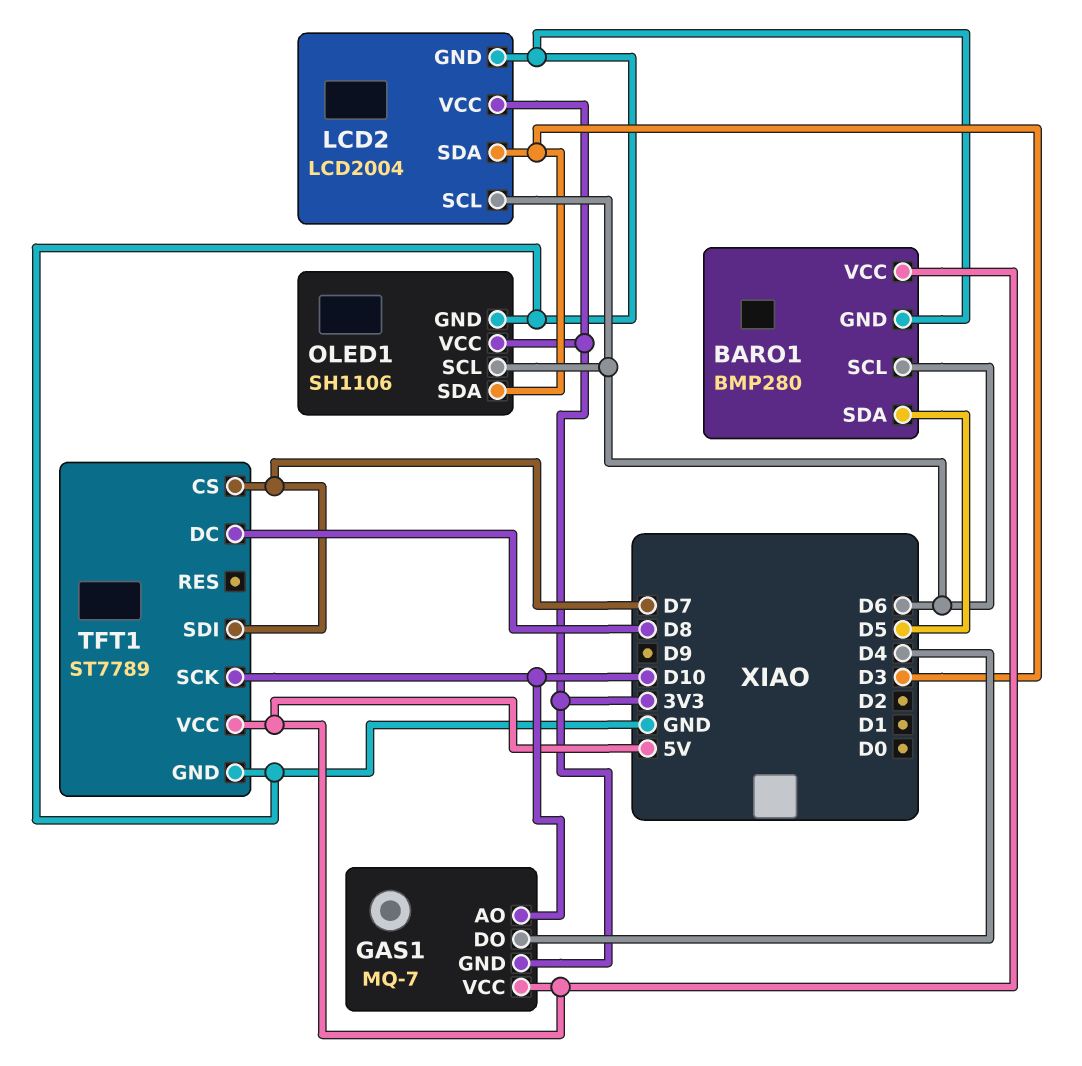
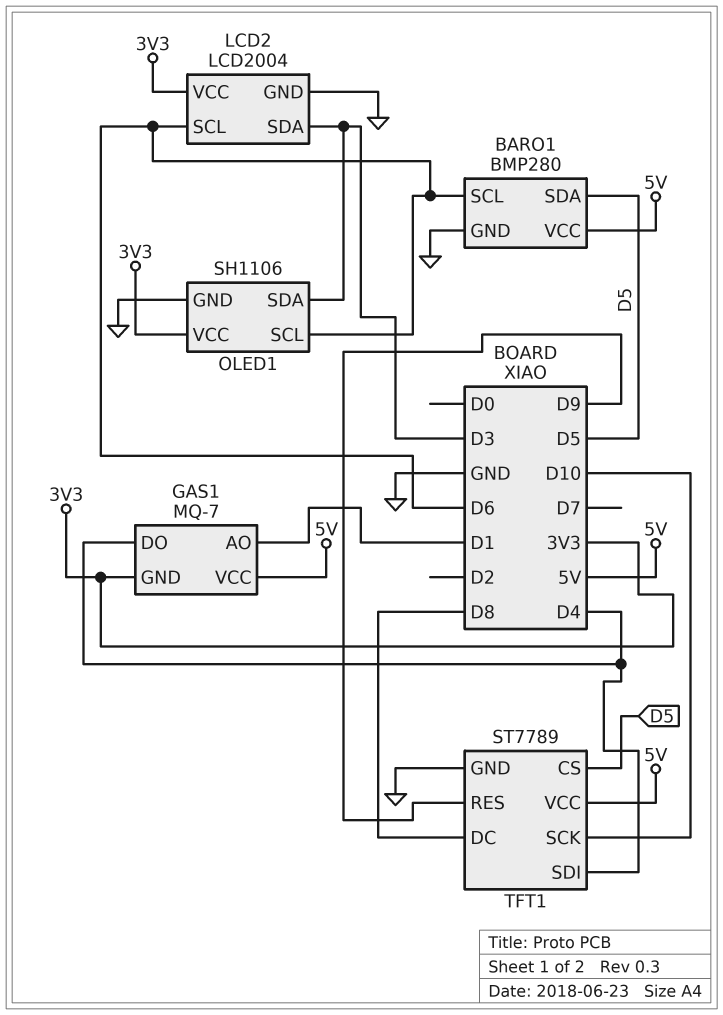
GAS1 pin AO: D10 -> D1
TFT1 pin CS: D7 -> D5
TFT1 pin RES: none -> D9
TFT1 pin SDI: D7 -> D4

